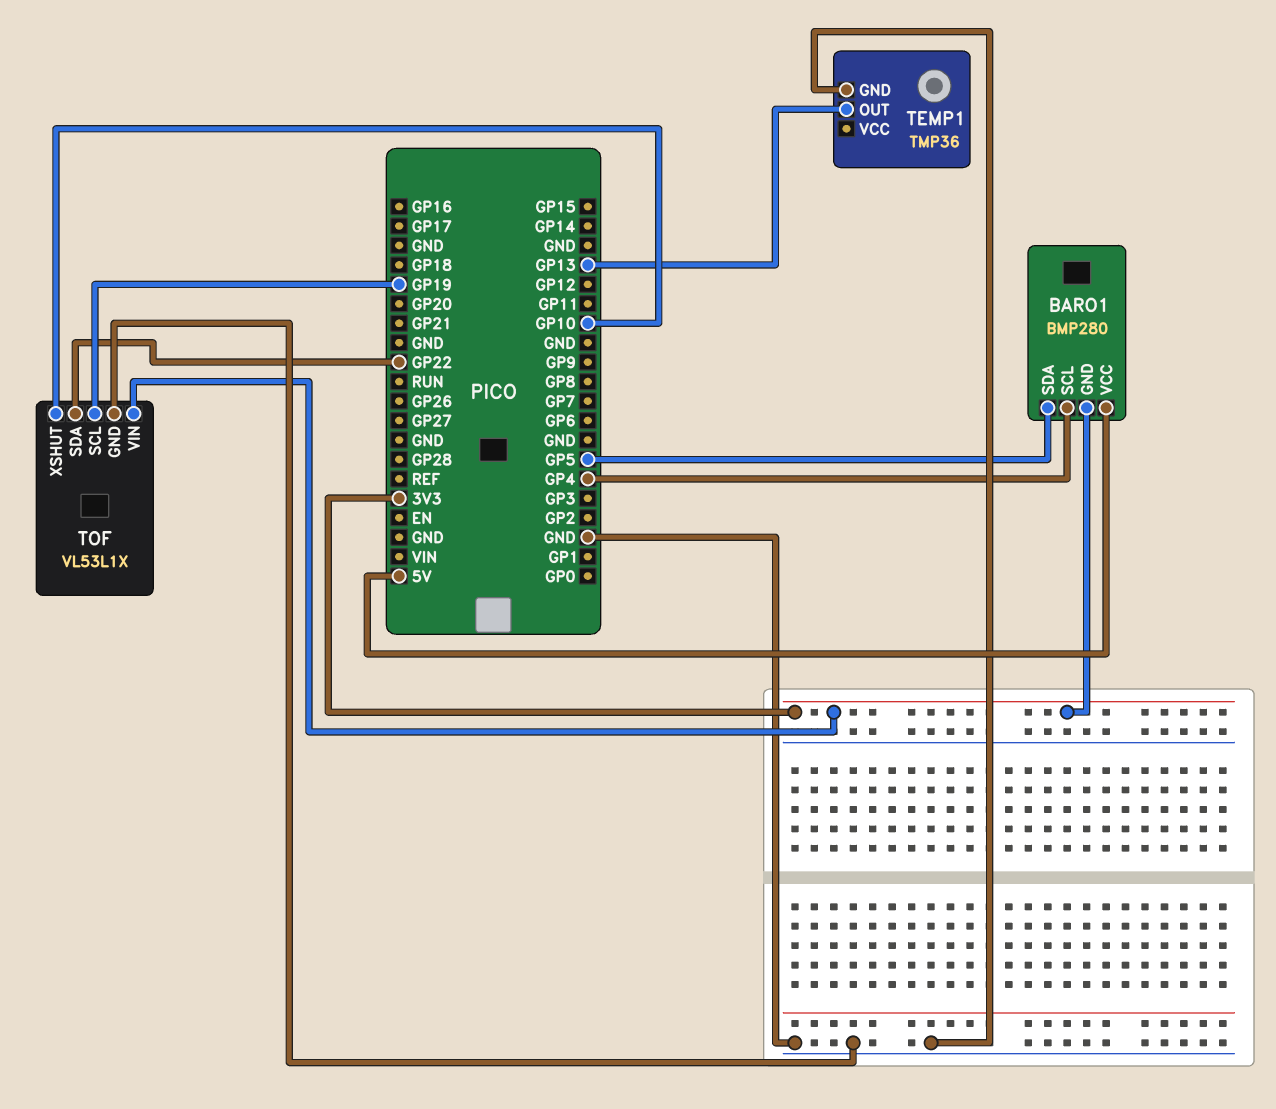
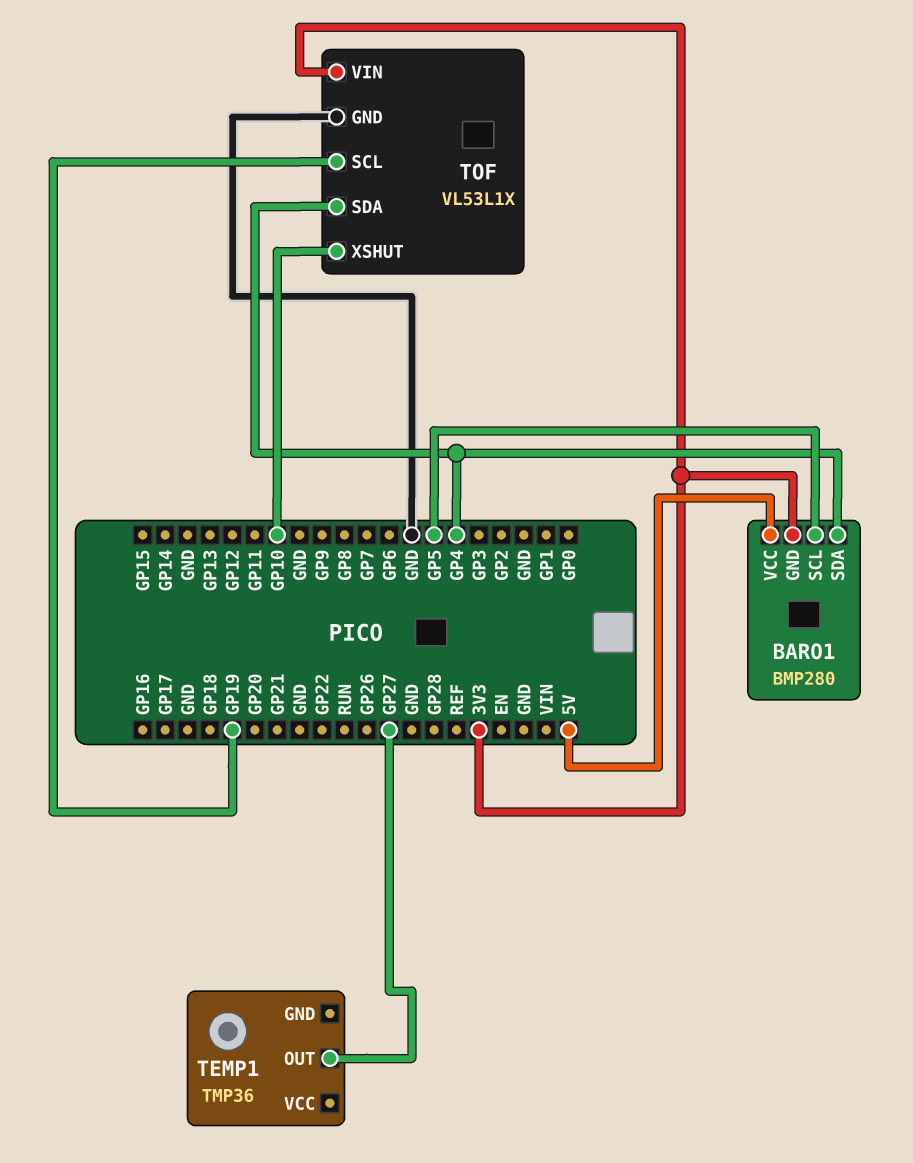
BARO1 pin SCL: GP4 -> GP5
BARO1 pin SDA: GP5 -> GP4
TEMP1 pin GND: GND -> none
TEMP1 pin OUT: GP13 -> GP27
TOF pin SDA: GP22 -> GP4

